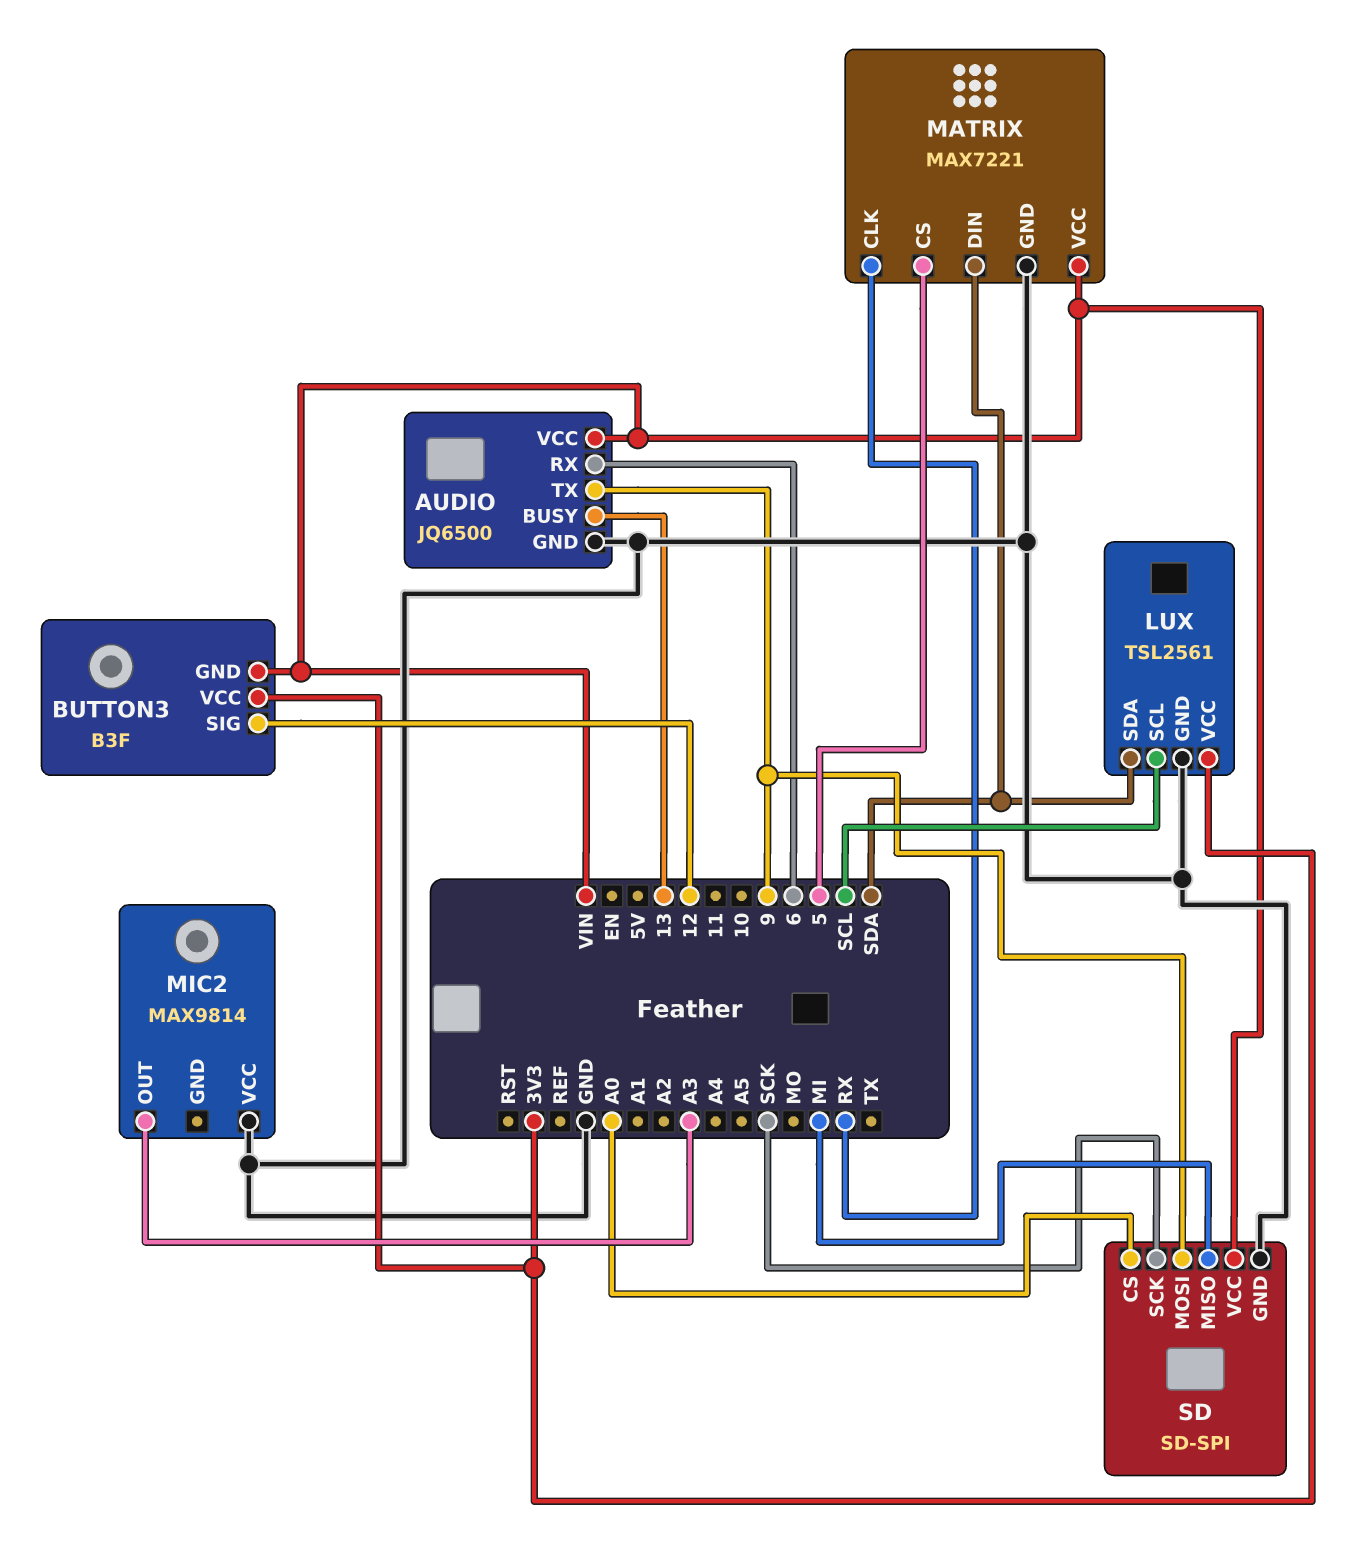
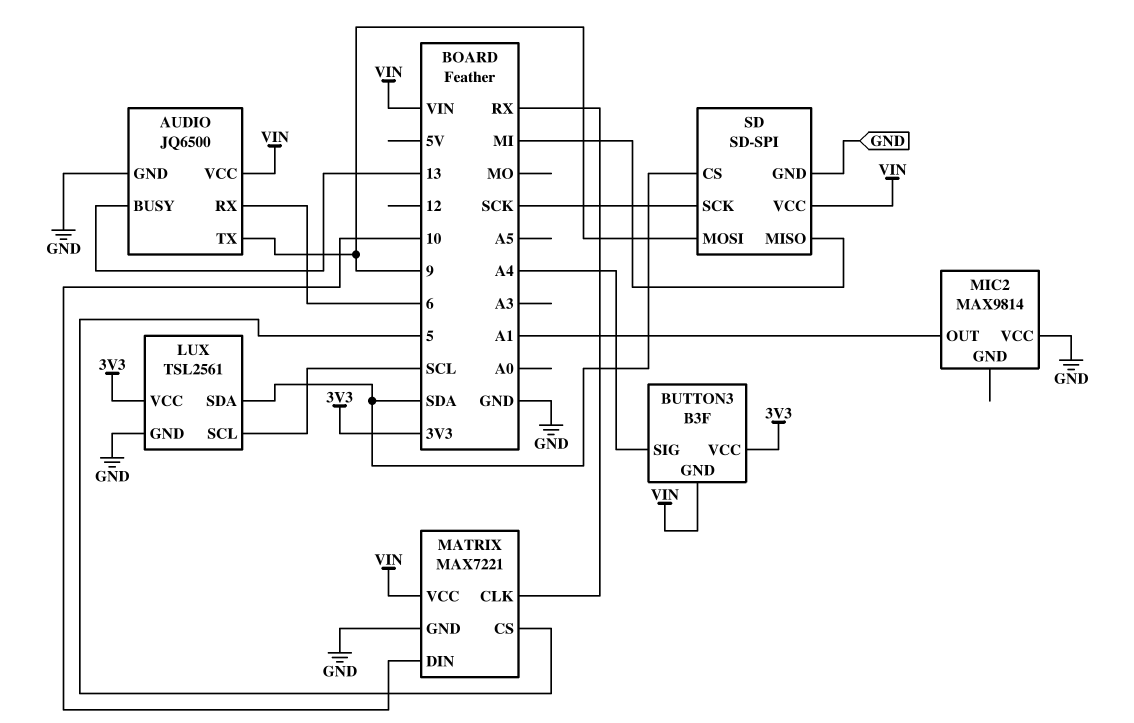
BUTTON3 pin SIG: 12 -> A4
MATRIX pin DIN: SDA -> 10
MIC2 pin OUT: A3 -> A1
SD pin CS: A0 -> SDA

